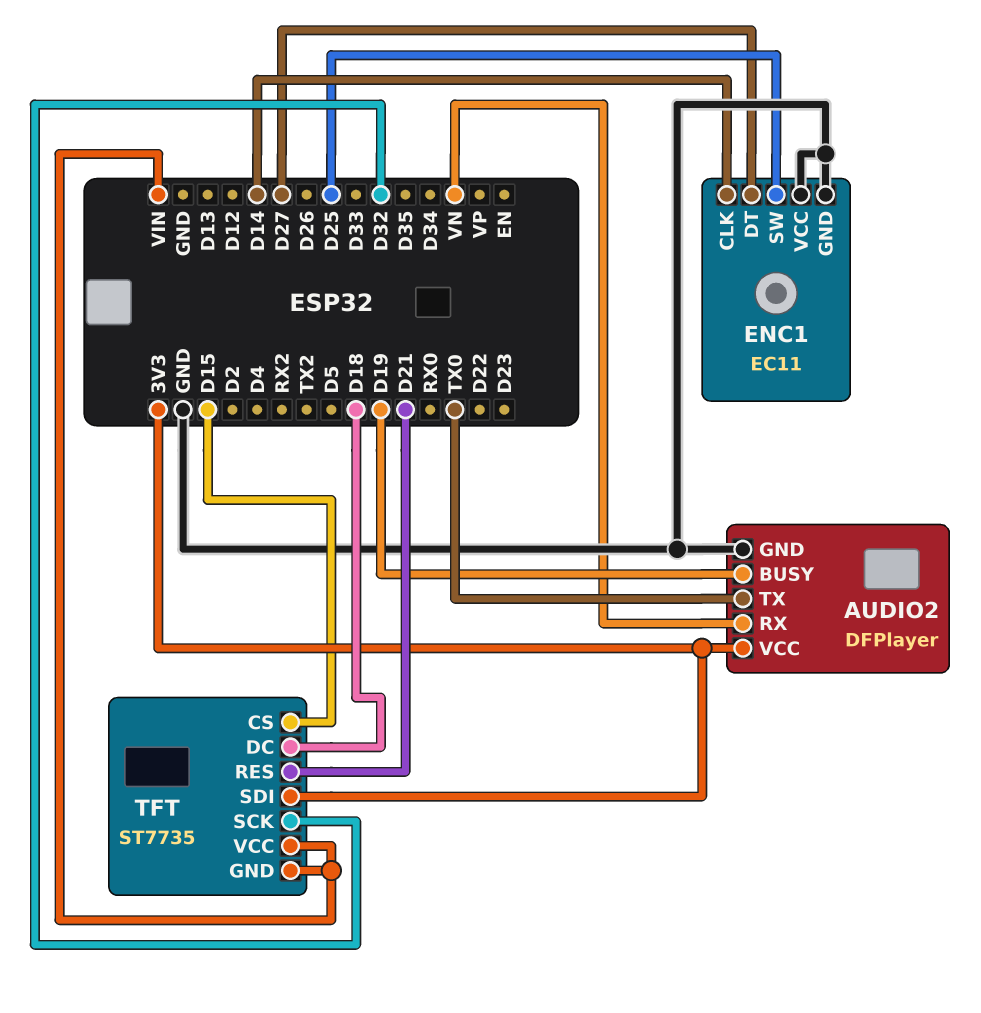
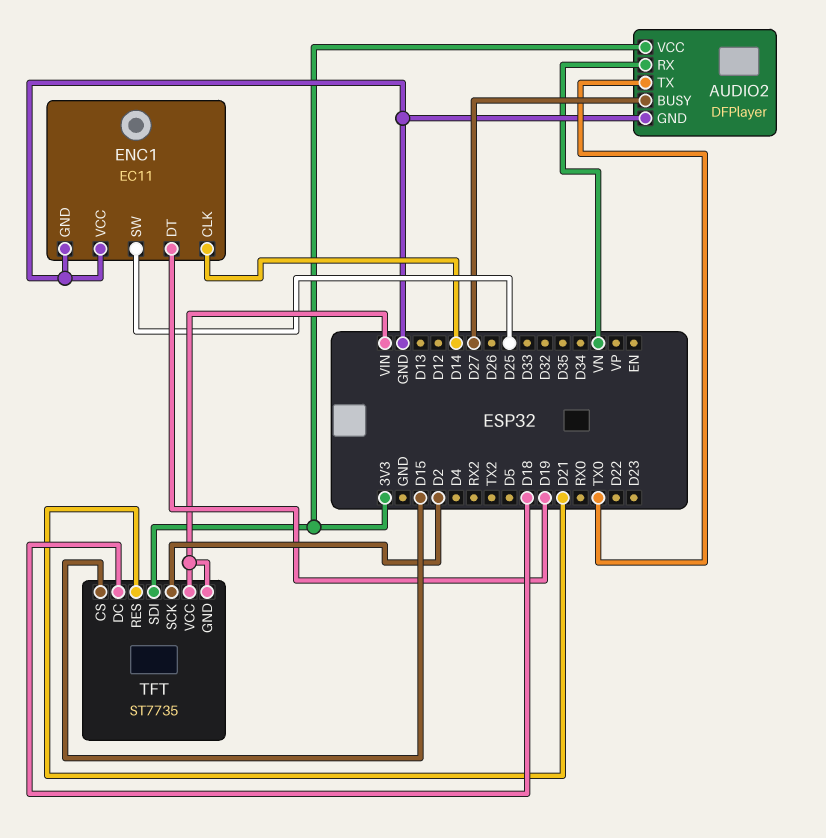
AUDIO2 pin BUSY: D19 -> D27
ENC1 pin DT: D27 -> D19
TFT pin SCK: D32 -> D2

